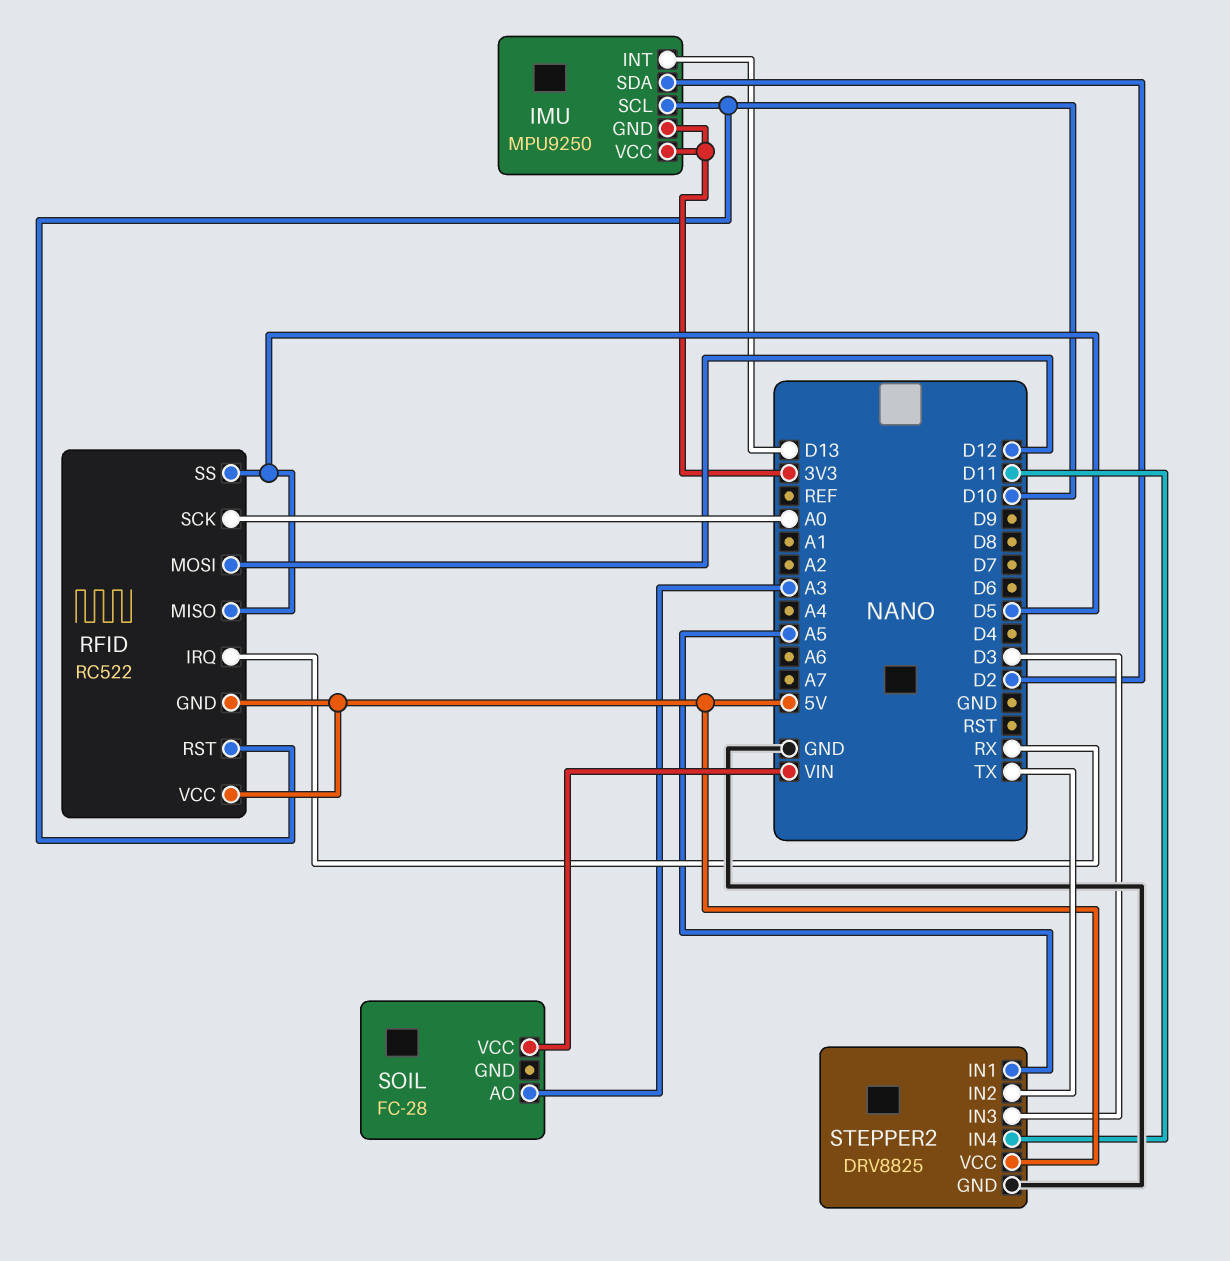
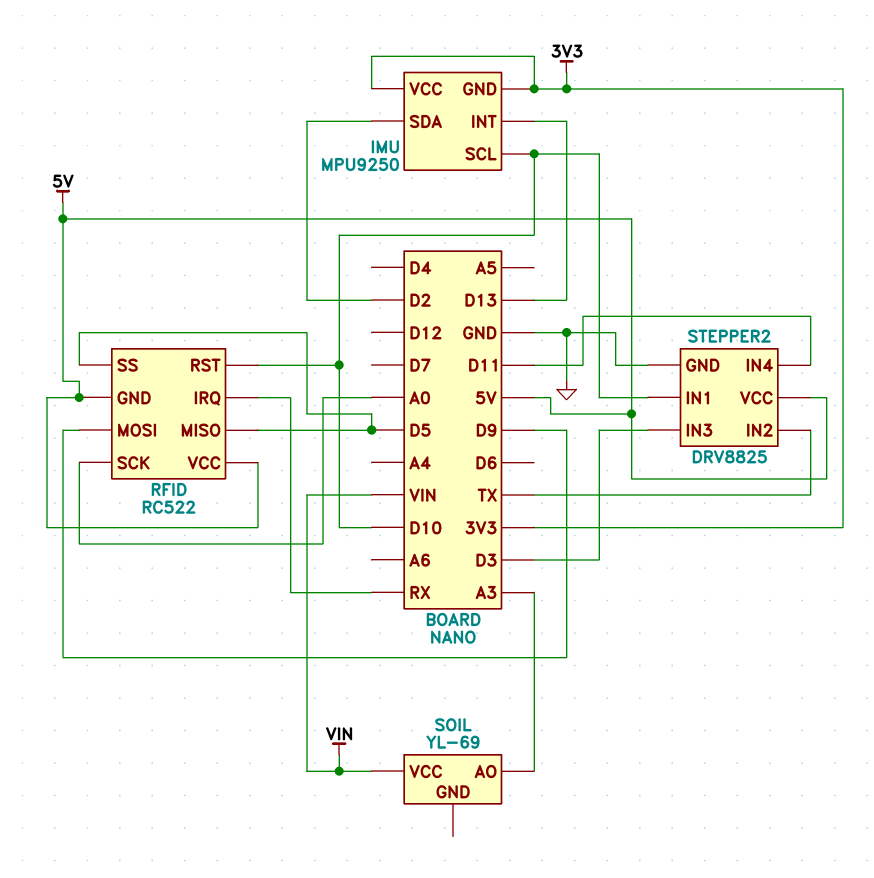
RFID pin MOSI: D12 -> D9
SOIL: FC-28 -> YL-69
STEPPER2 pin IN1: A5 -> D10

